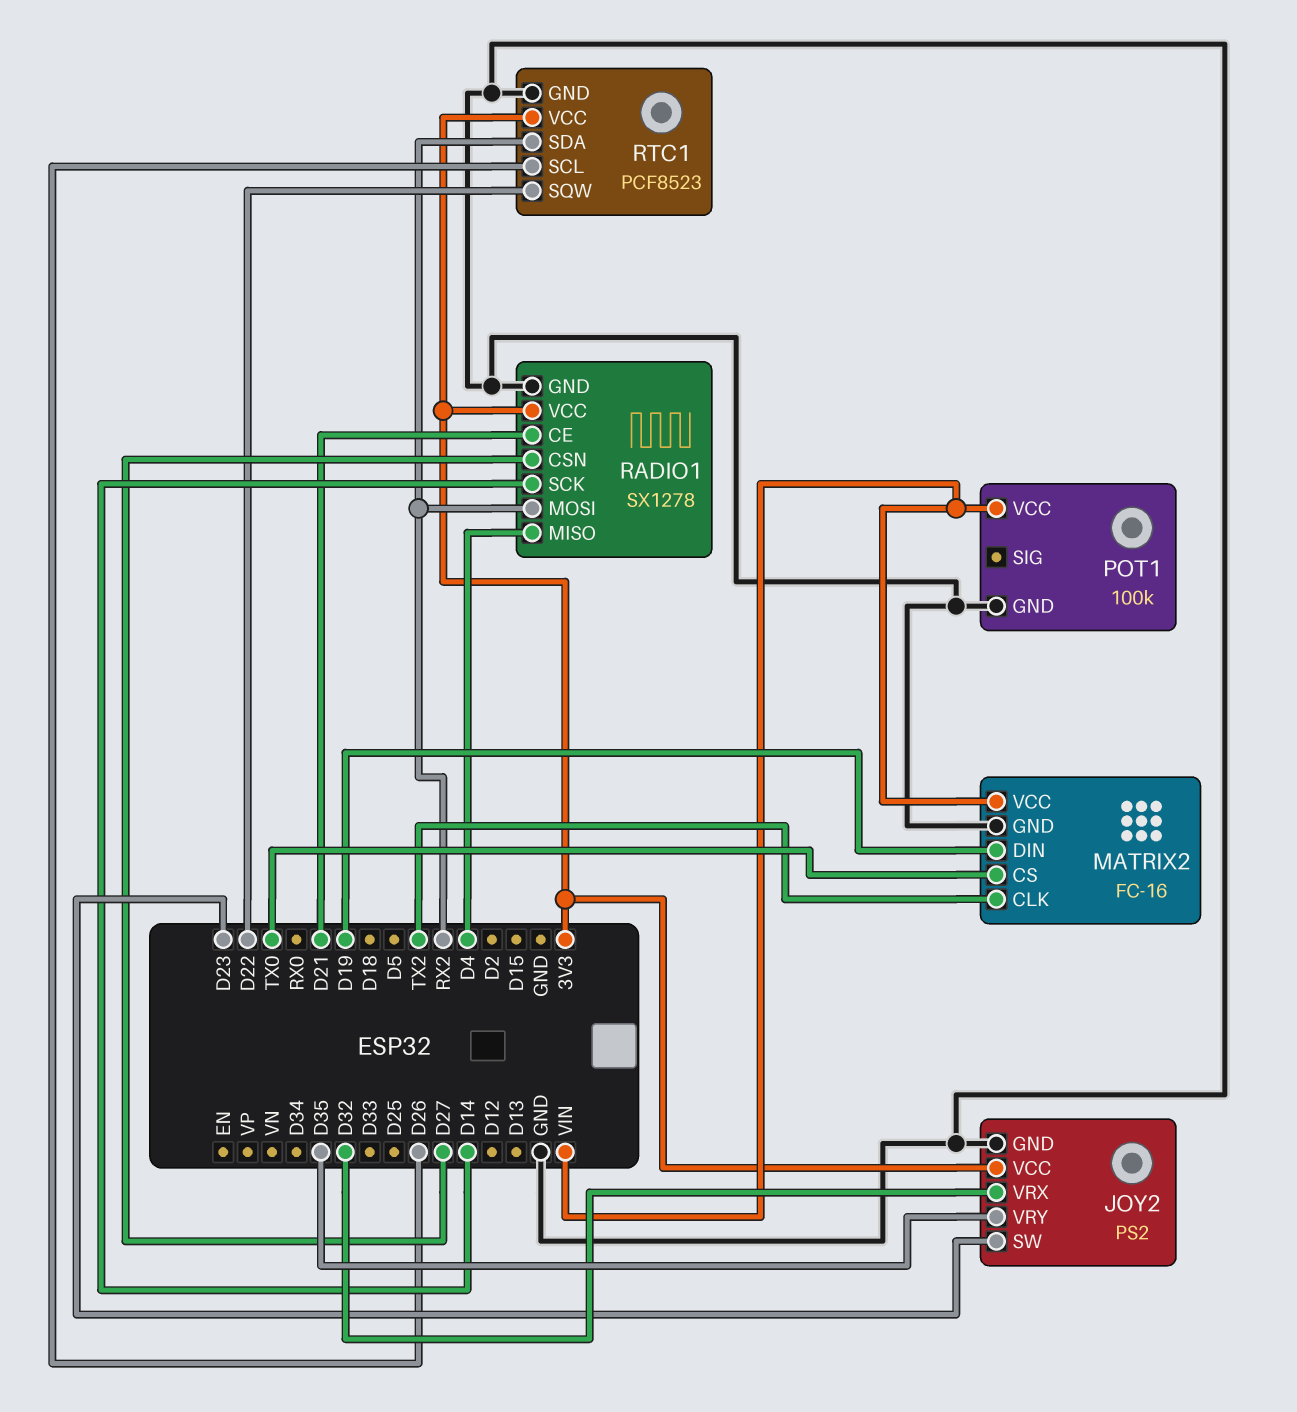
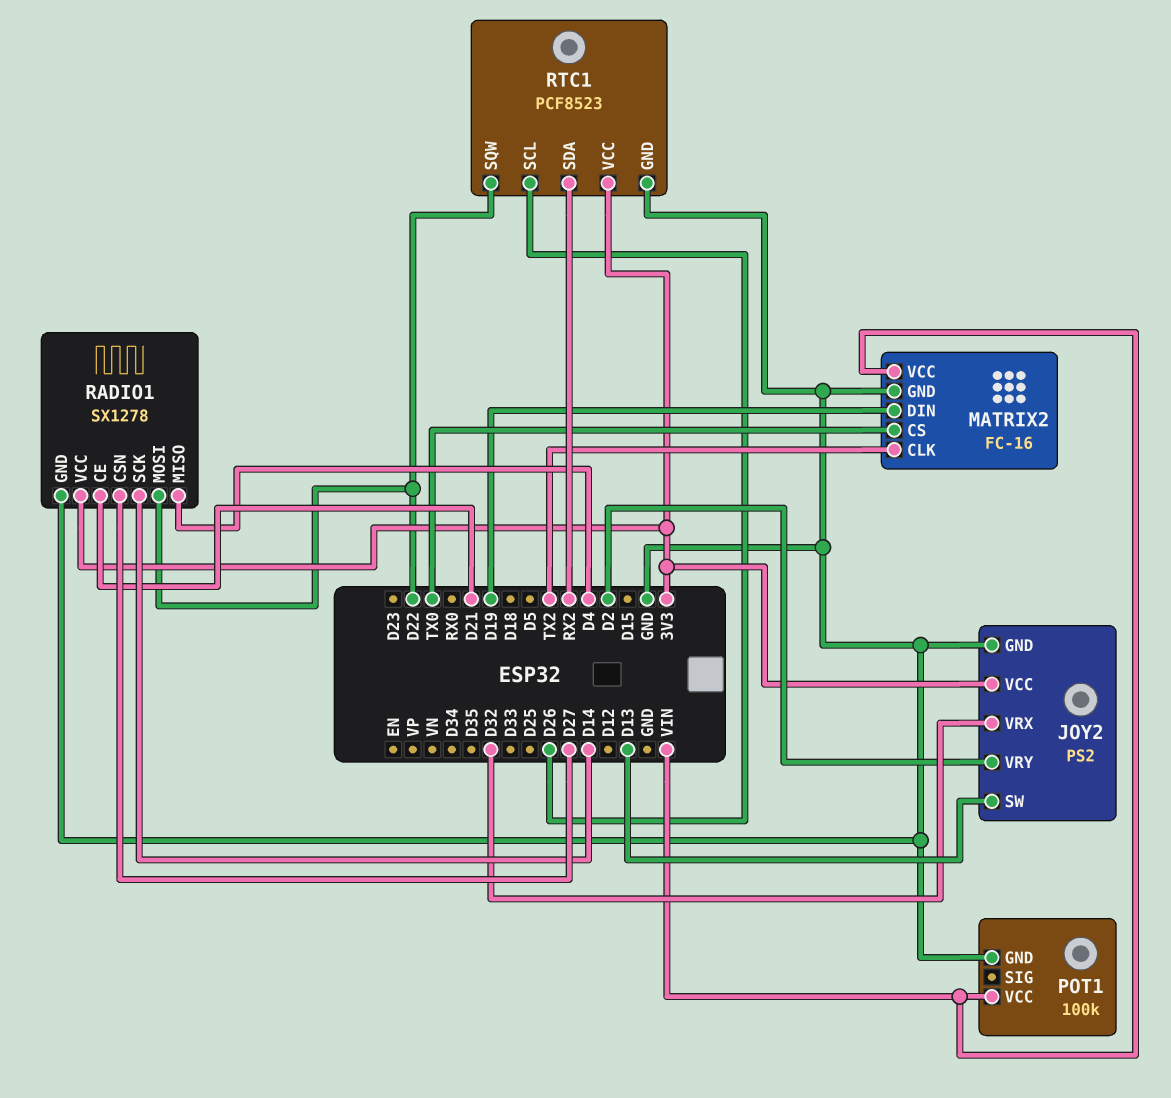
JOY2 pin SW: D23 -> D13
JOY2 pin VRY: D35 -> D2
RADIO1 pin MOSI: RX2 -> D22

